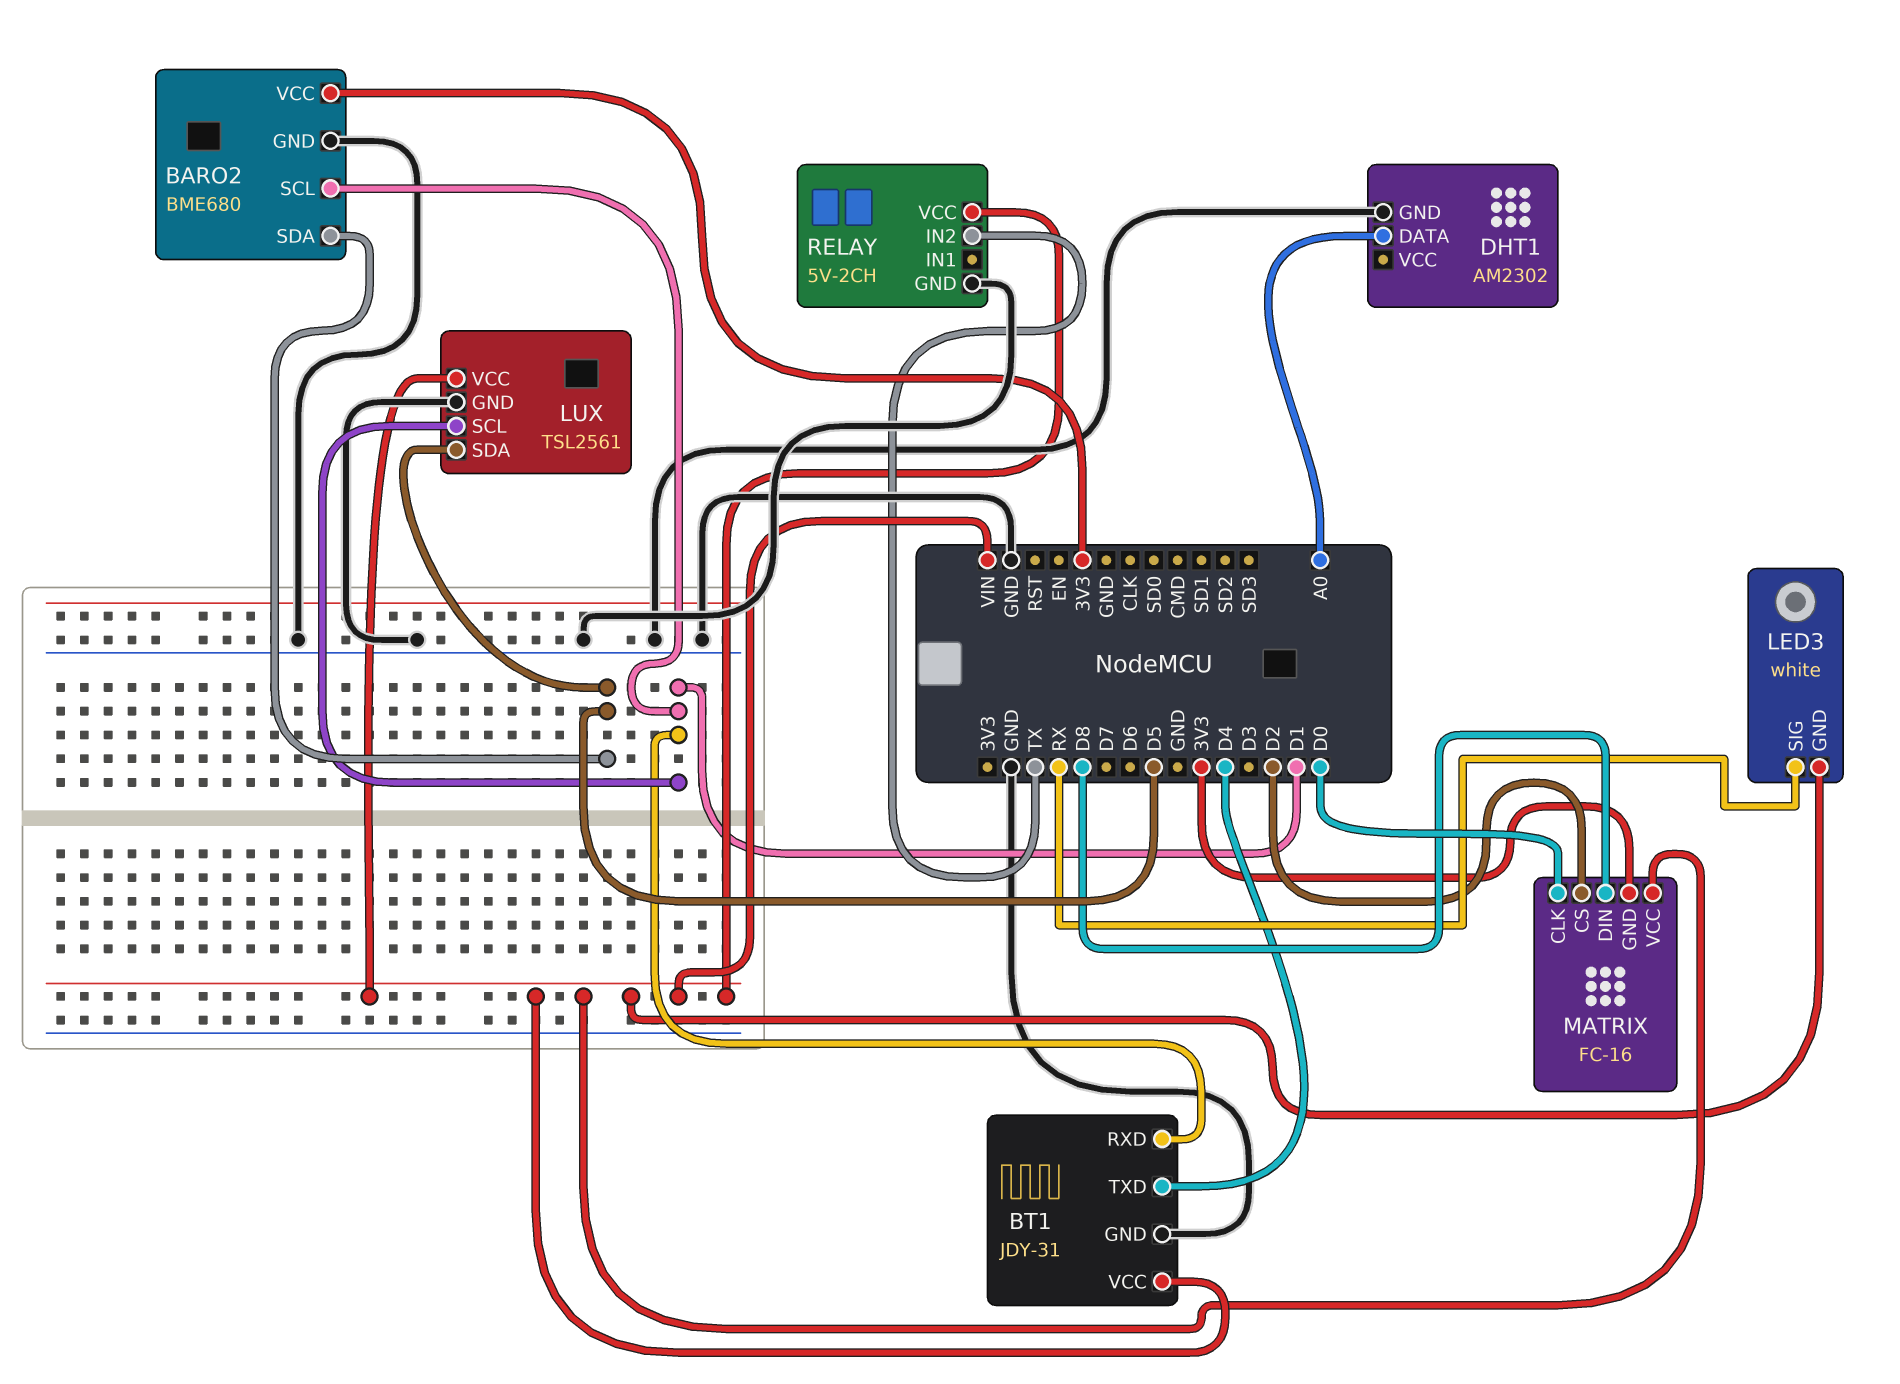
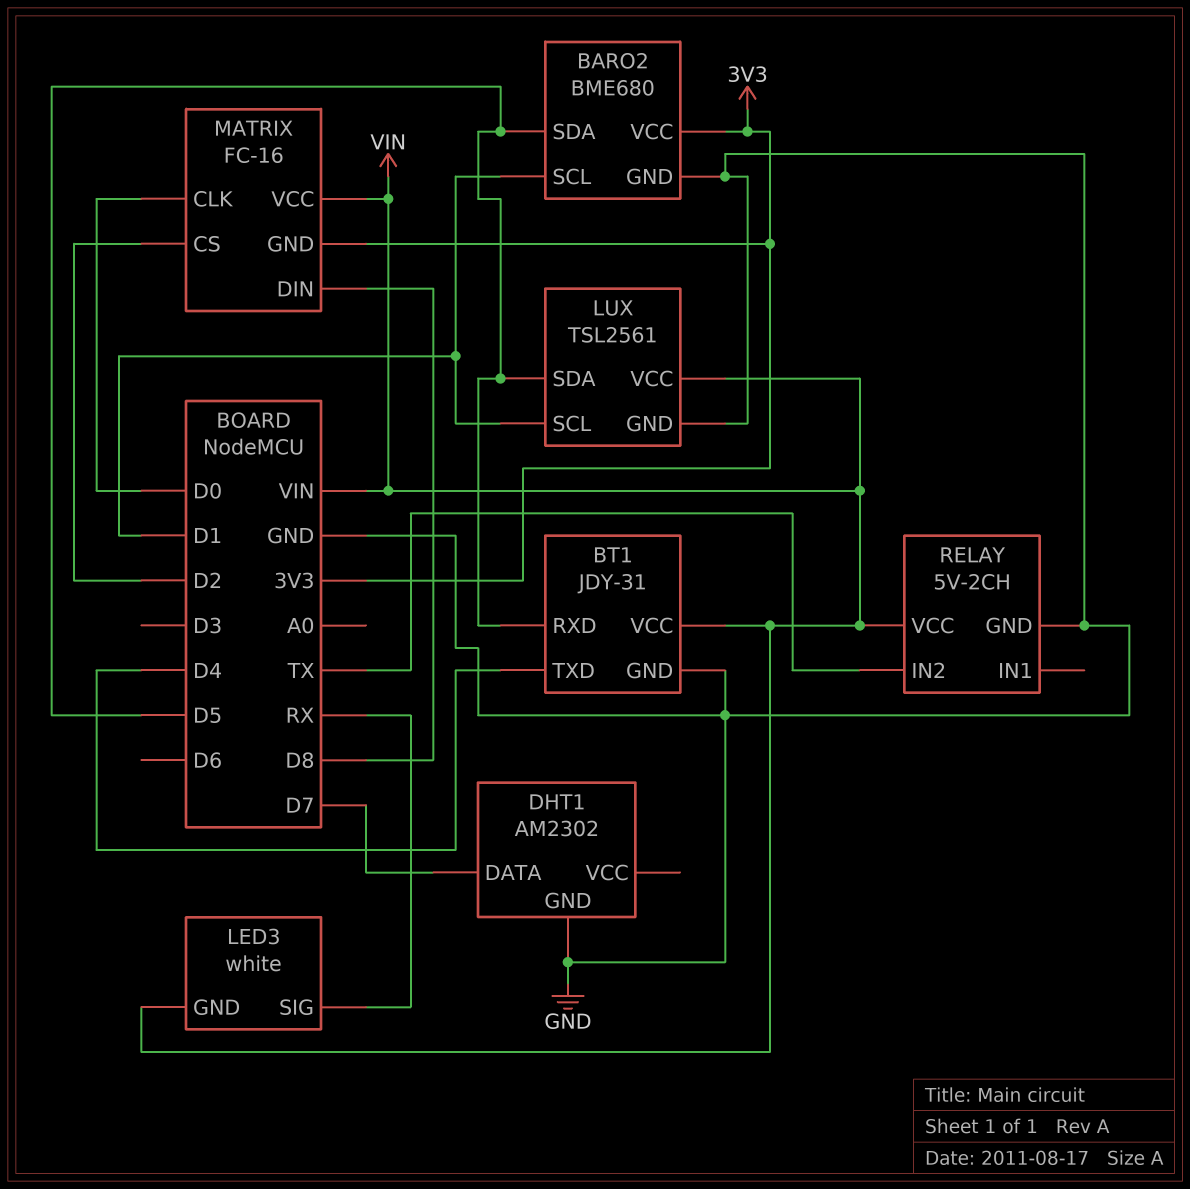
BT1 pin RXD: D1 -> D5
DHT1 pin DATA: A0 -> D7

